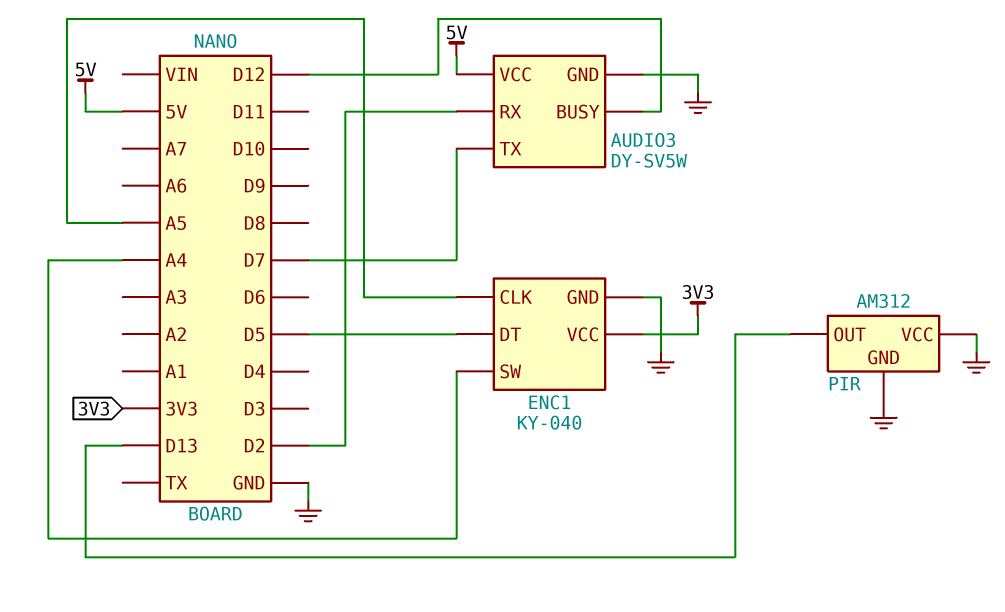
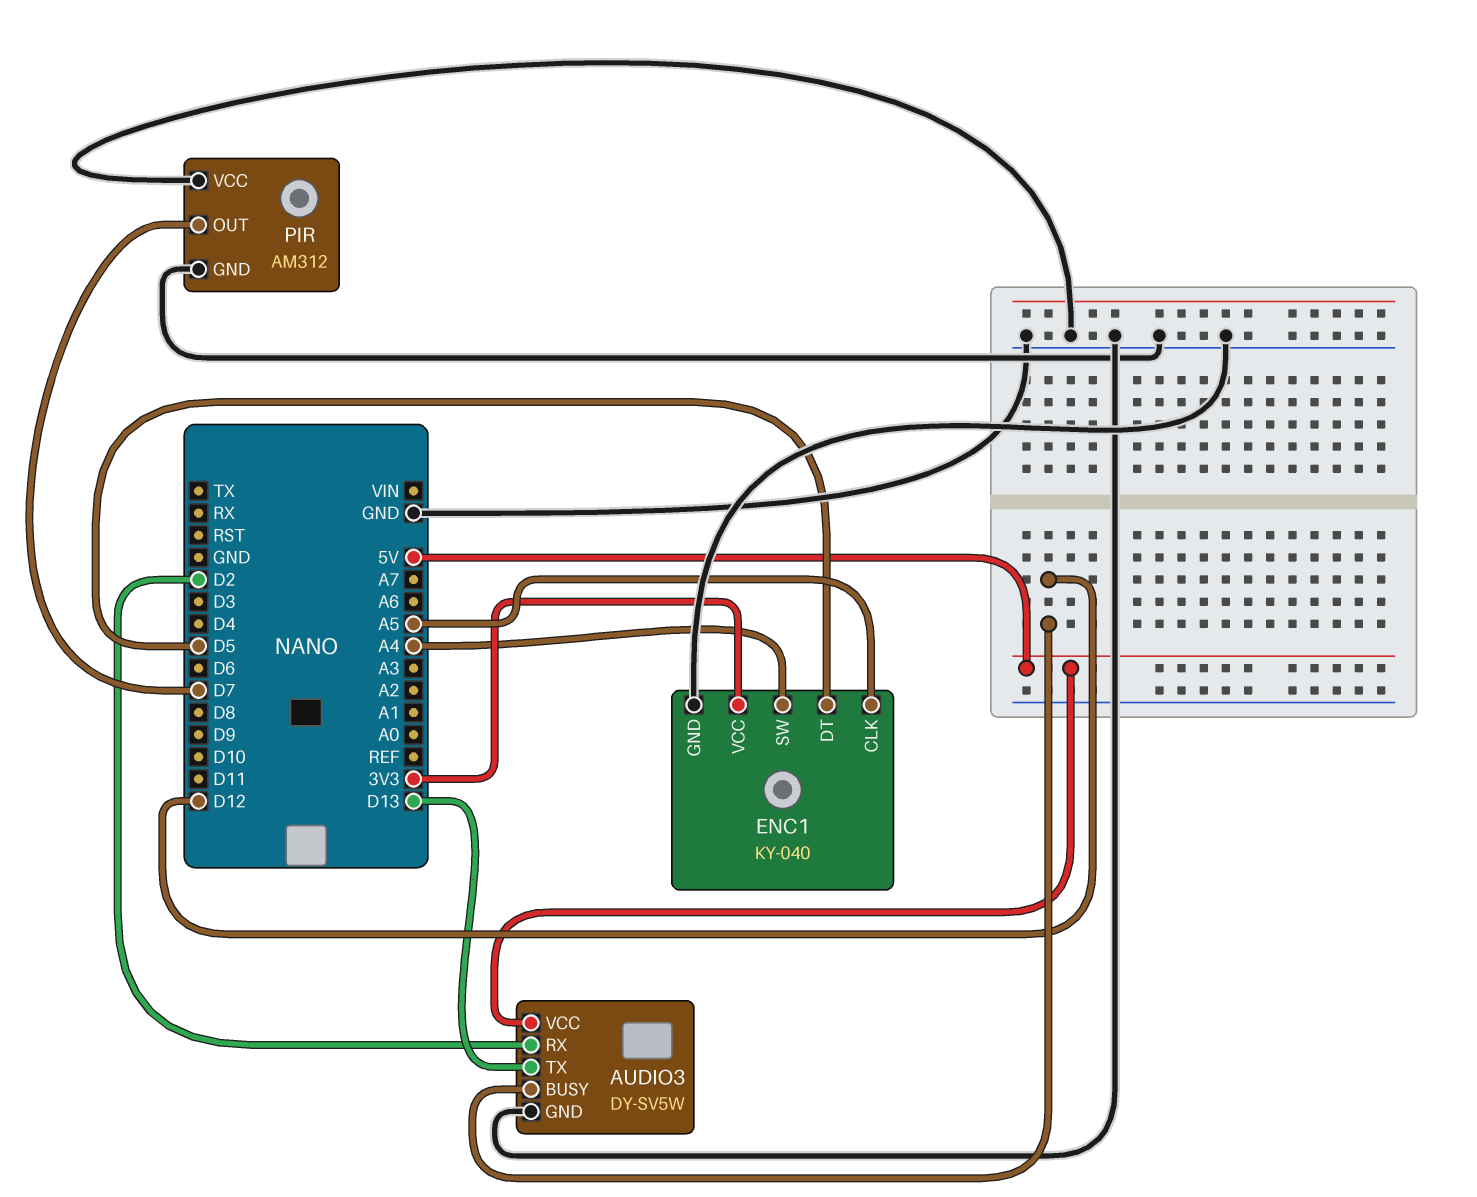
AUDIO3 pin TX: D7 -> D13
PIR pin OUT: D13 -> D7

